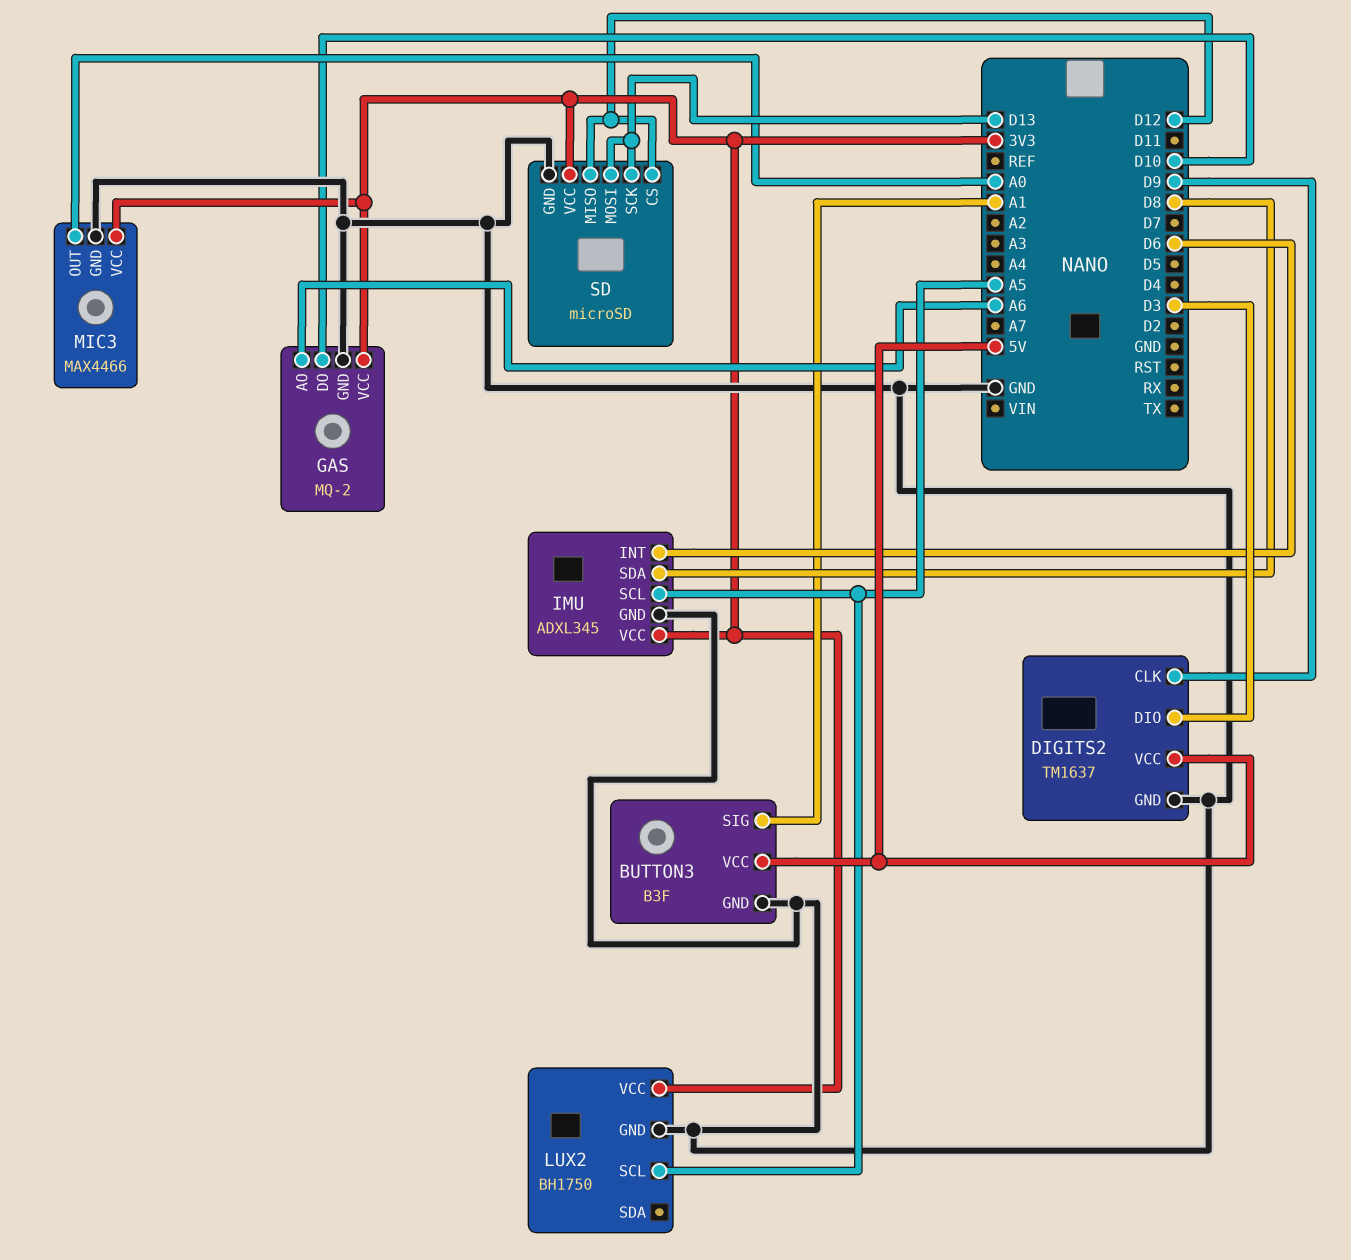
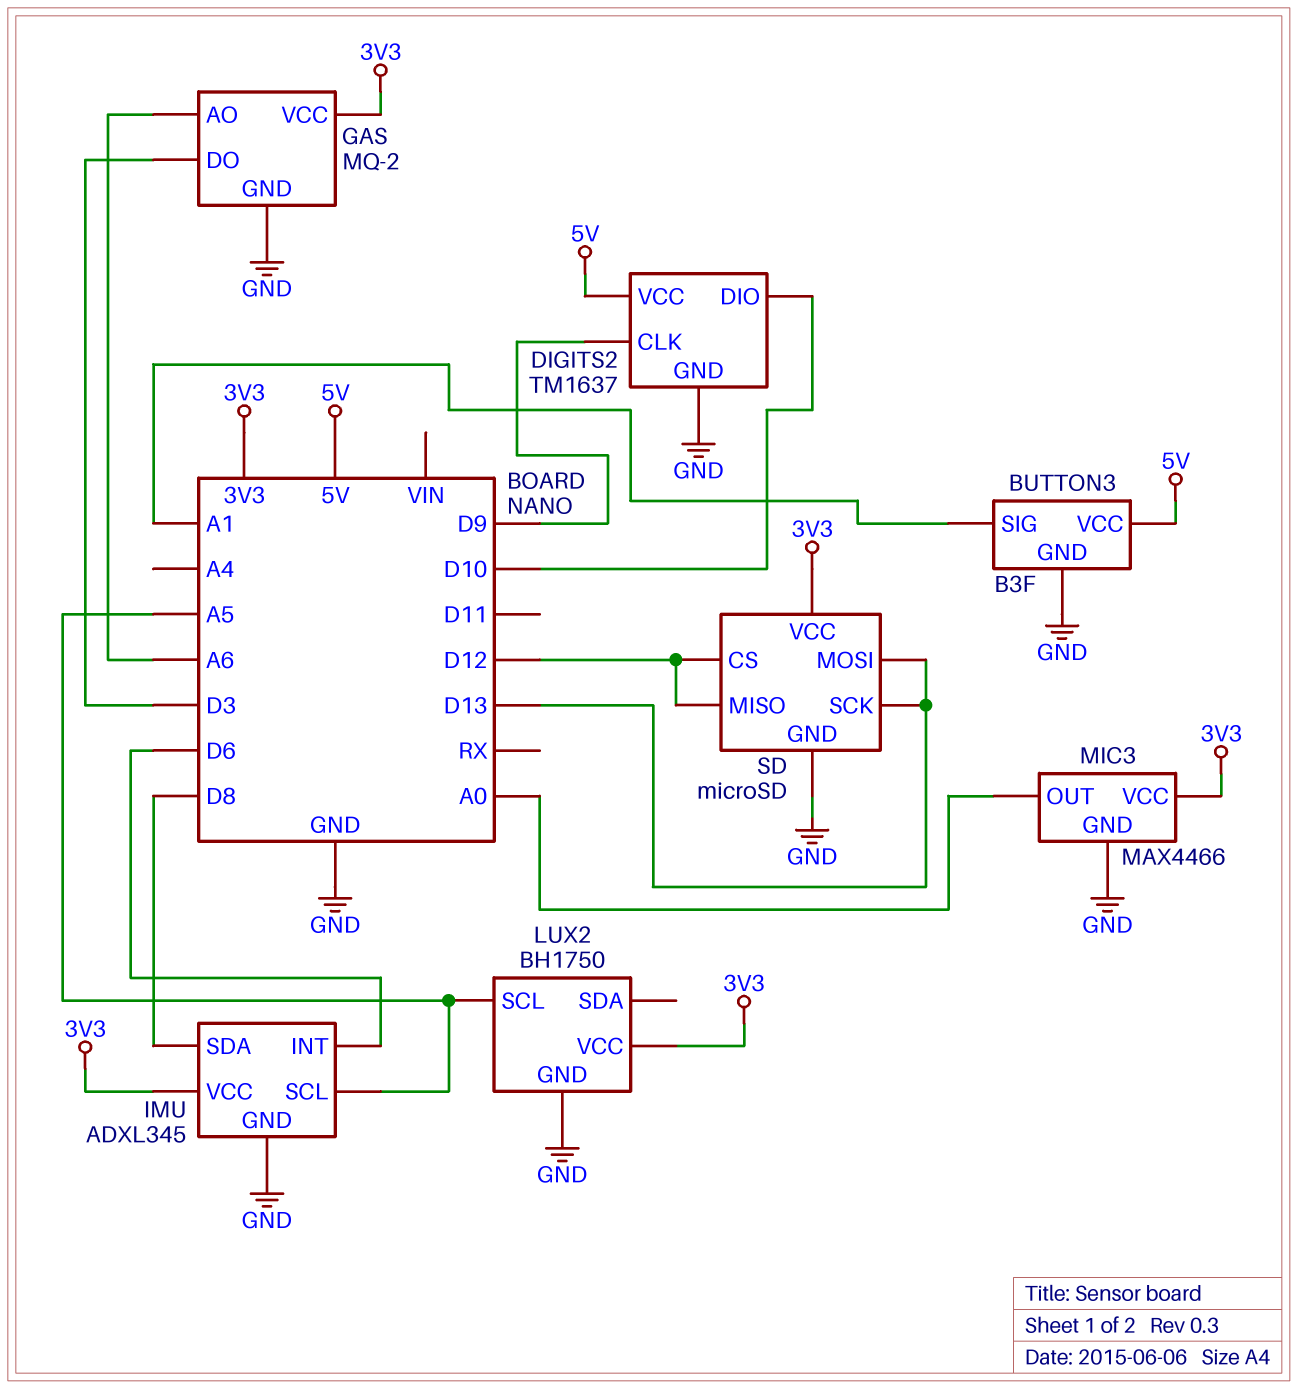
DIGITS2 pin DIO: D3 -> D10
GAS pin DO: D10 -> D3

